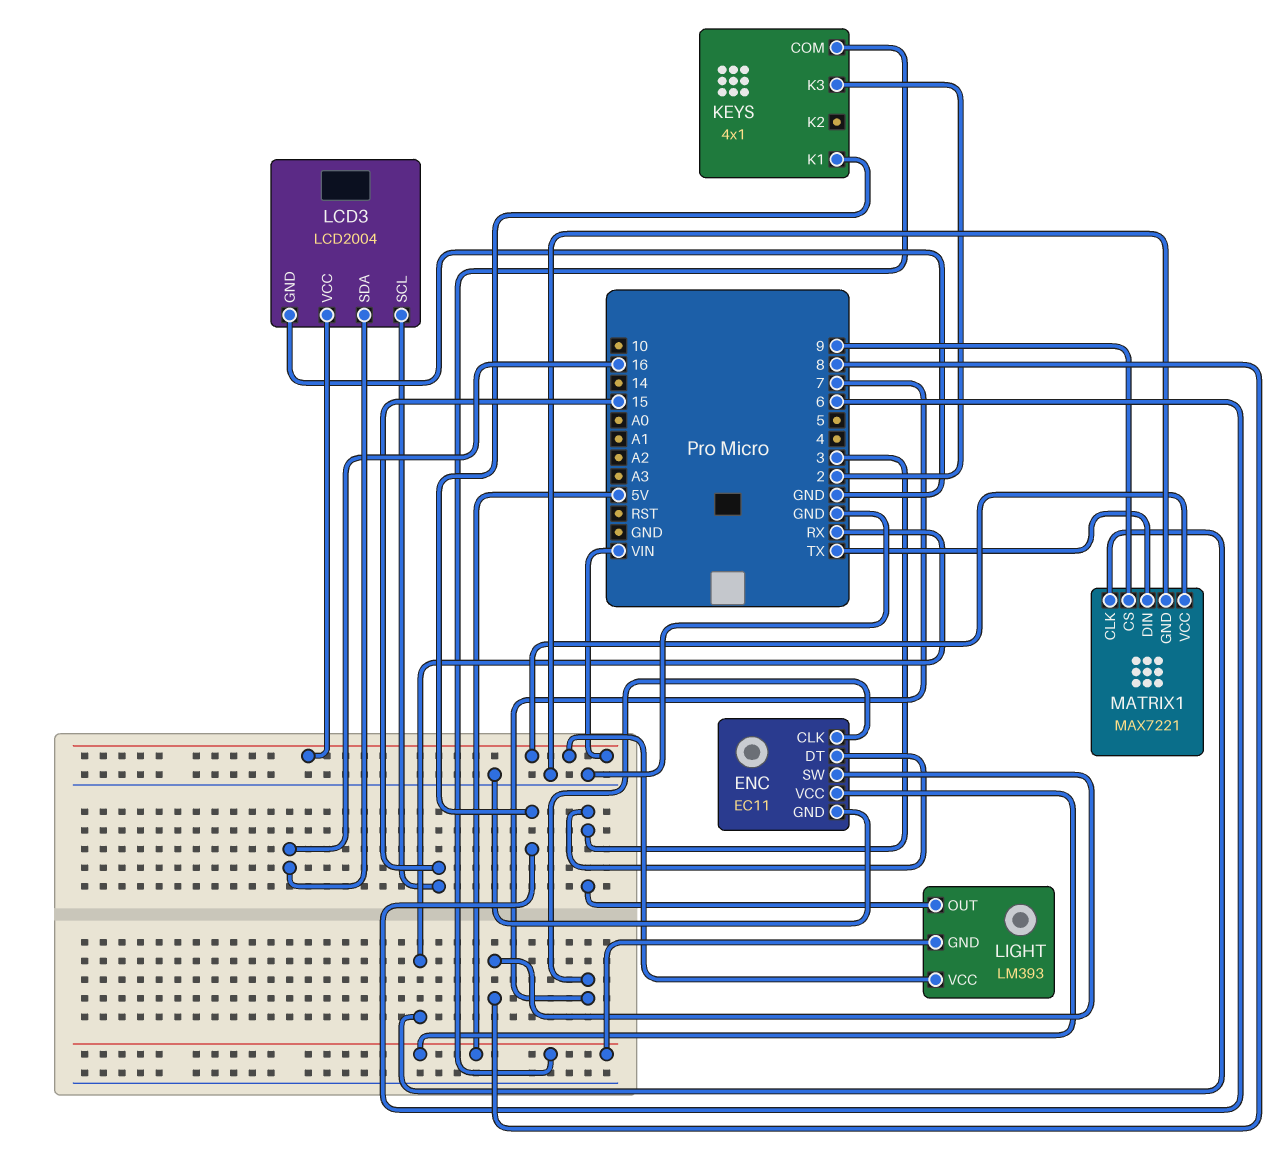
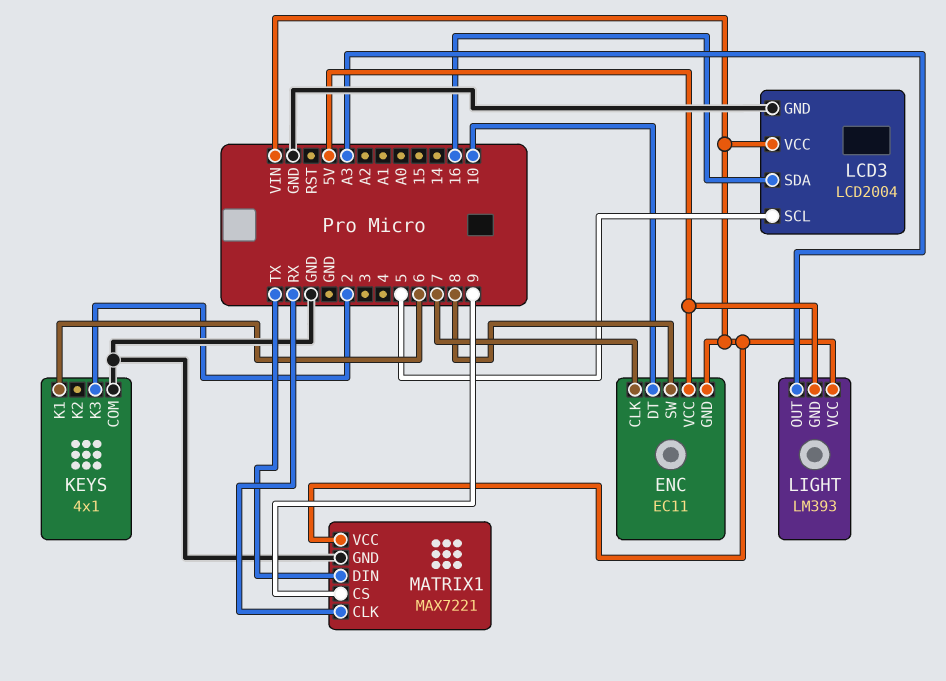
ENC pin DT: 3 -> 10
ENC pin GND: GND -> VIN
KEYS pin COM: 5V -> GND
LCD3 pin SCL: 15 -> 5
LIGHT pin OUT: 3 -> A3

